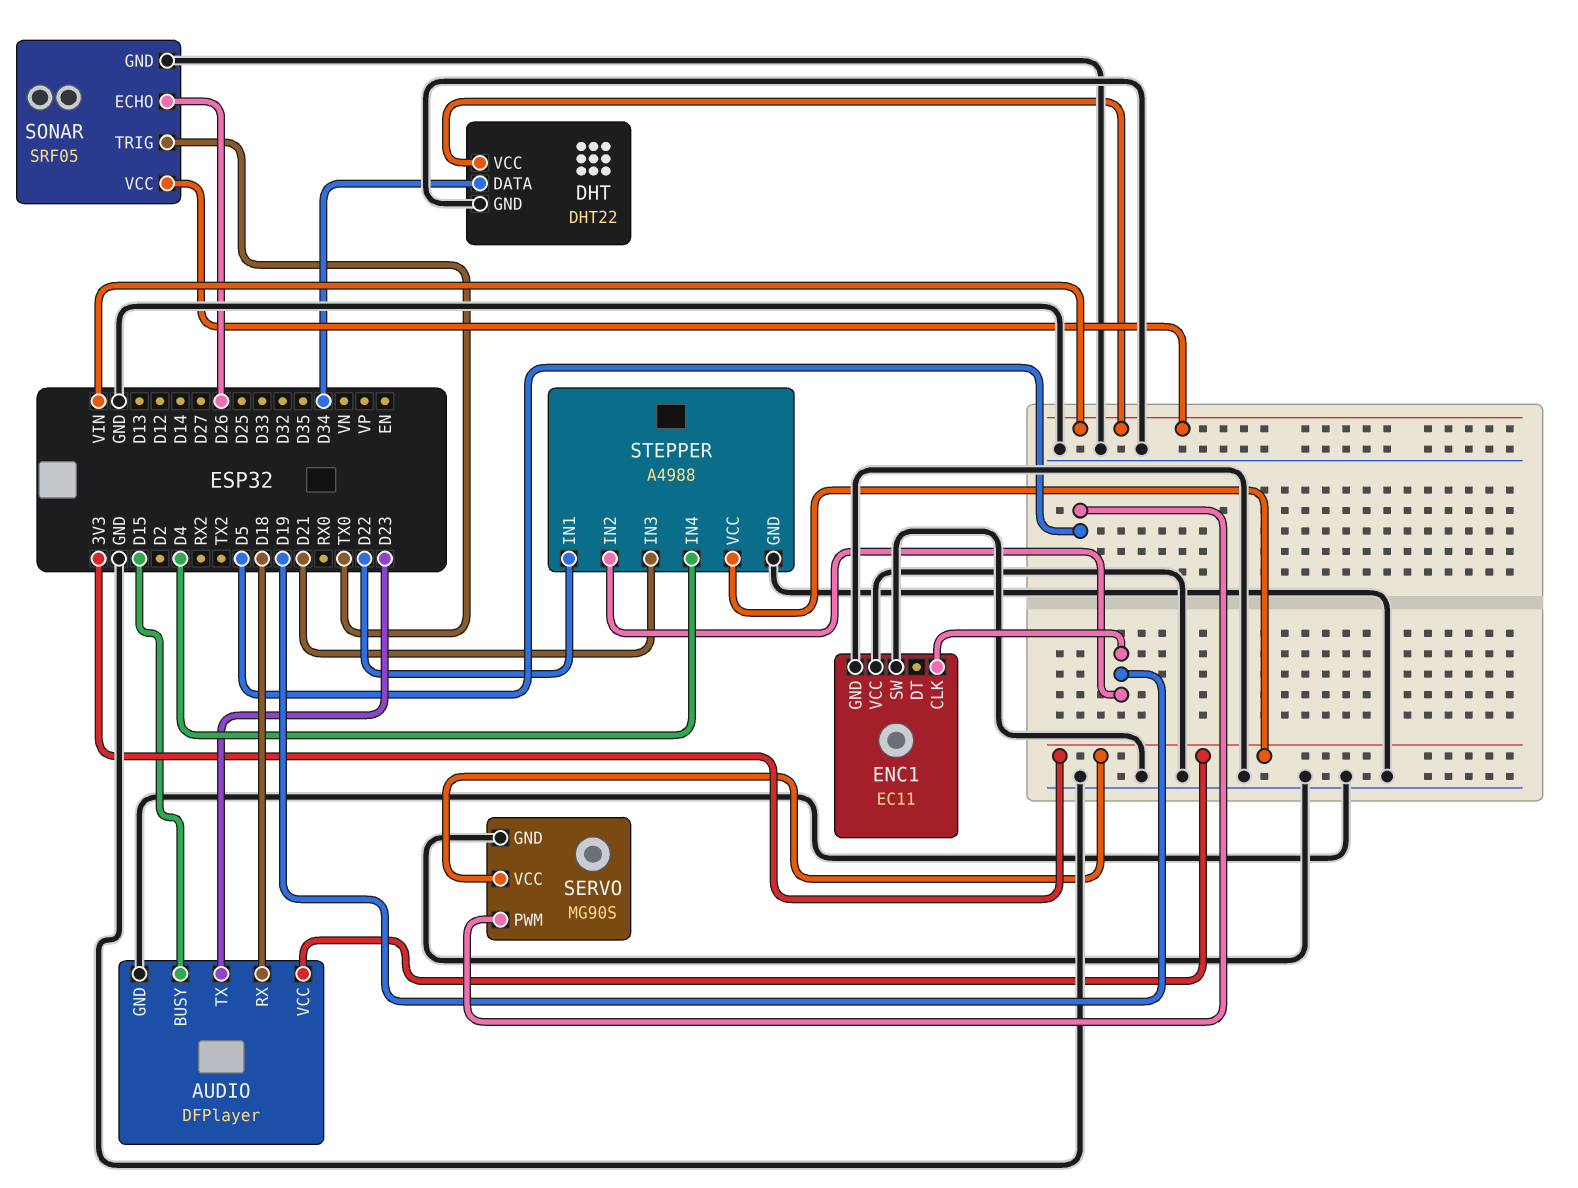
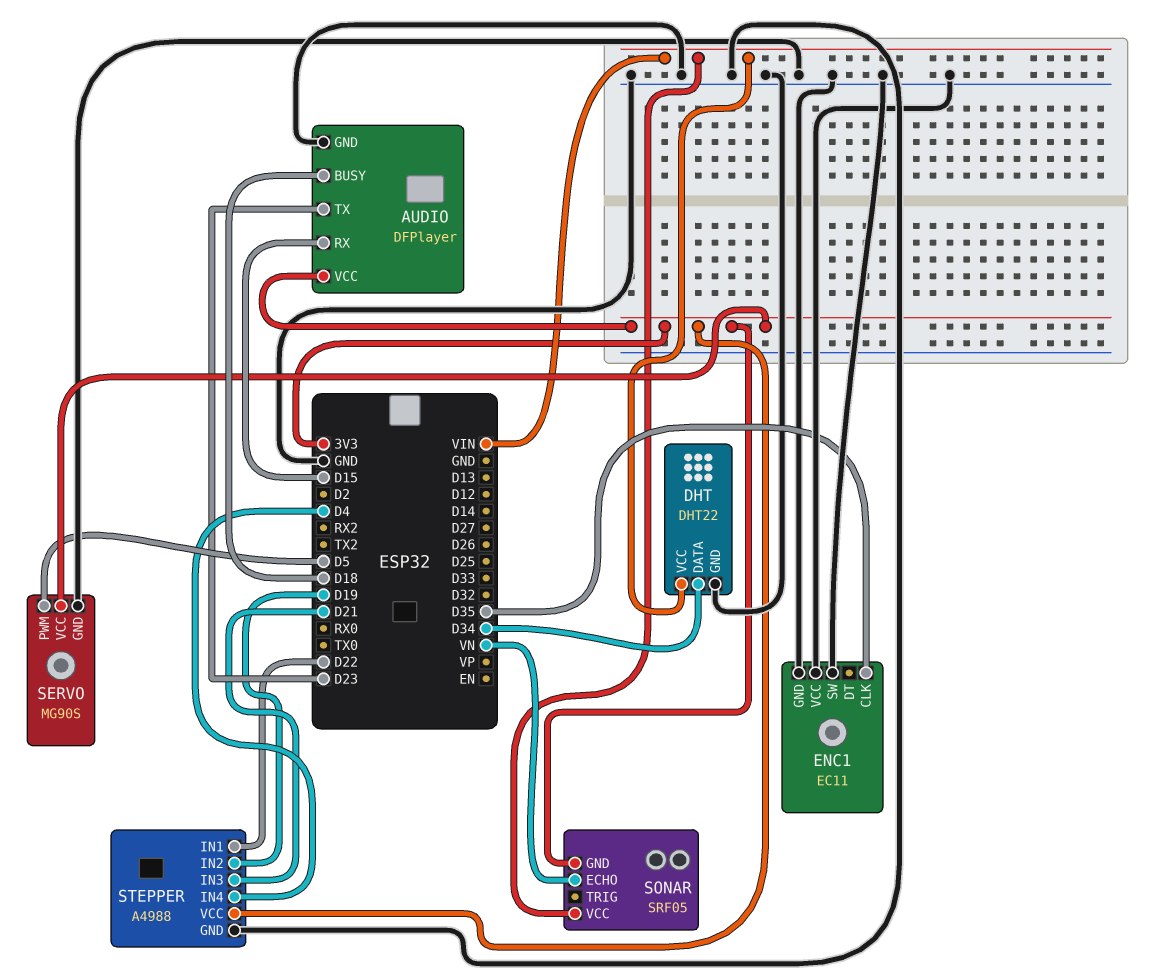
AUDIO pin BUSY: D15 -> D18
AUDIO pin RX: D18 -> D15
ENC1 pin CLK: D19 -> D35
SONAR pin ECHO: D26 -> VN
SONAR pin GND: GND -> 3V3
SONAR pin TRIG: TX0 -> none

